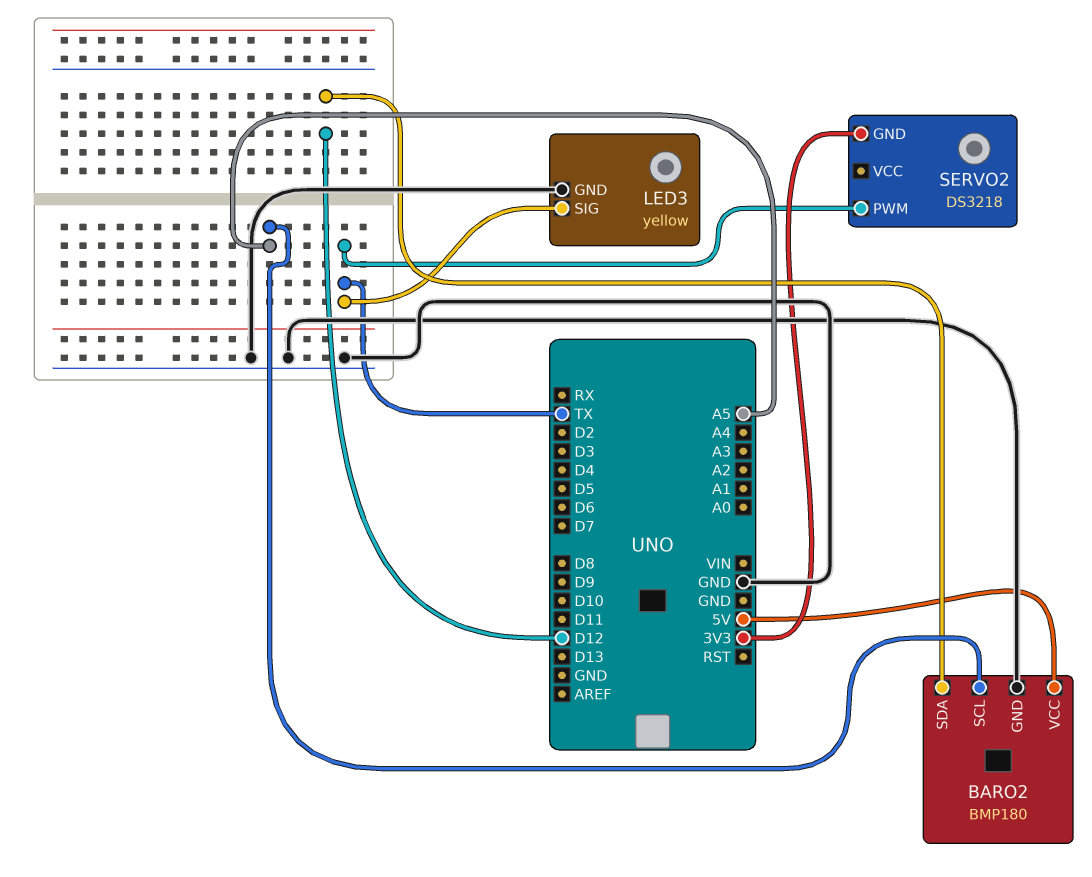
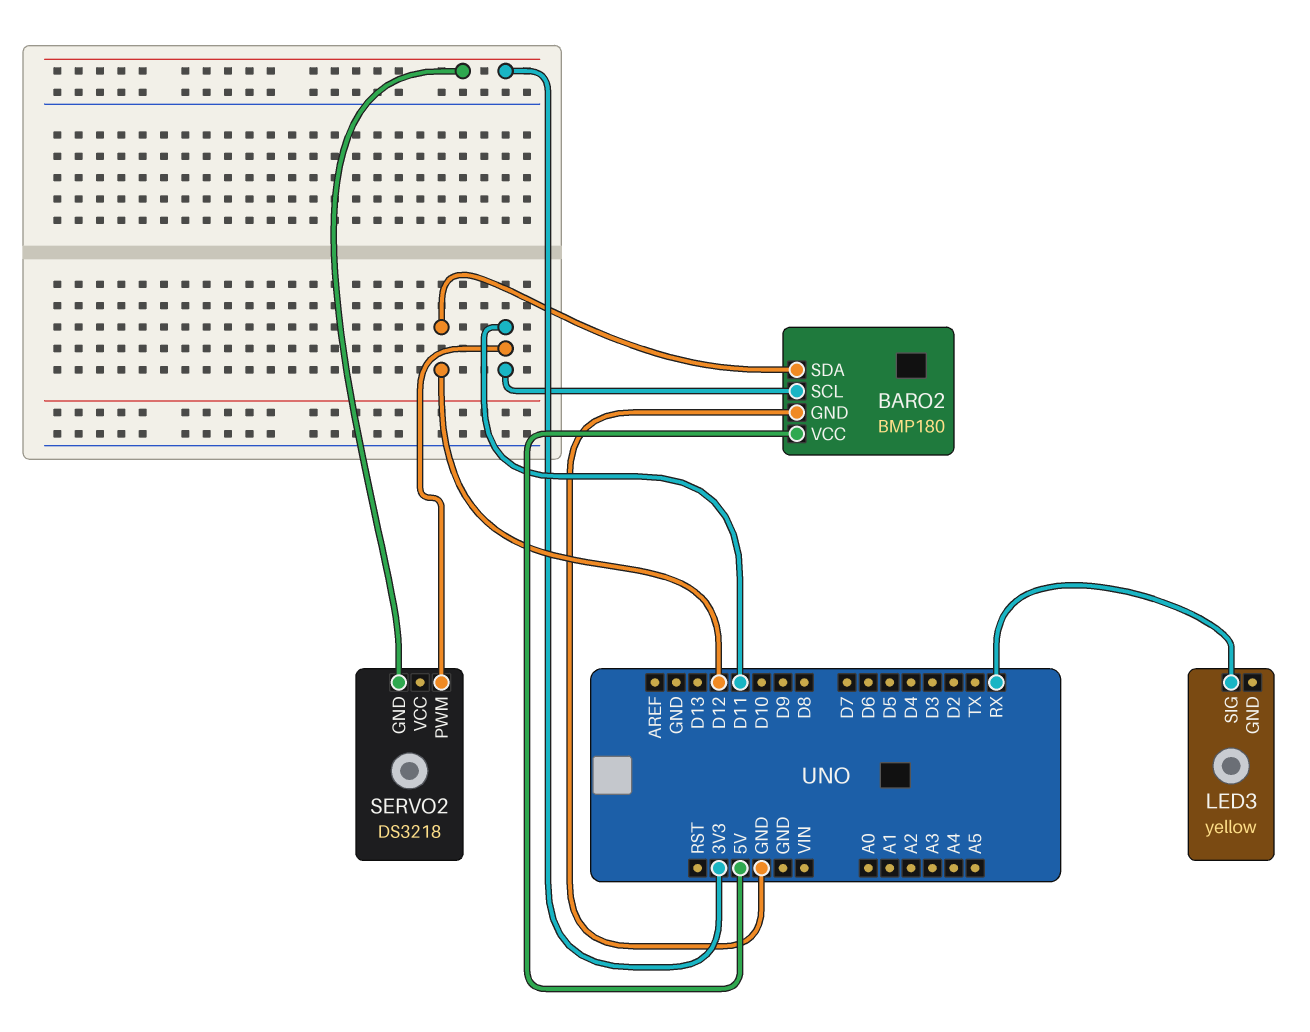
BARO2 pin SCL: A5 -> D11
LED3 pin GND: GND -> none
LED3 pin SIG: TX -> RX
SERVO2 pin PWM: TX -> D11

